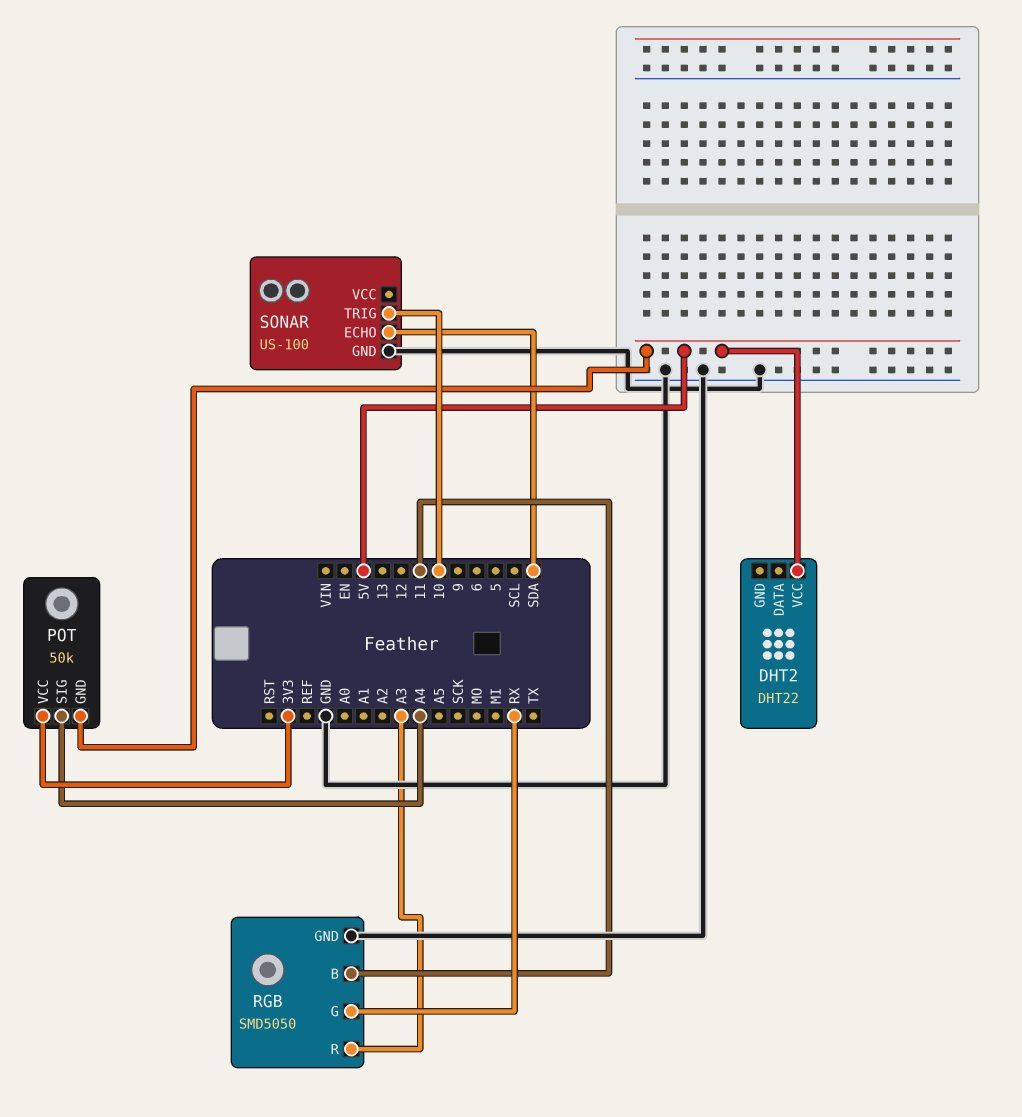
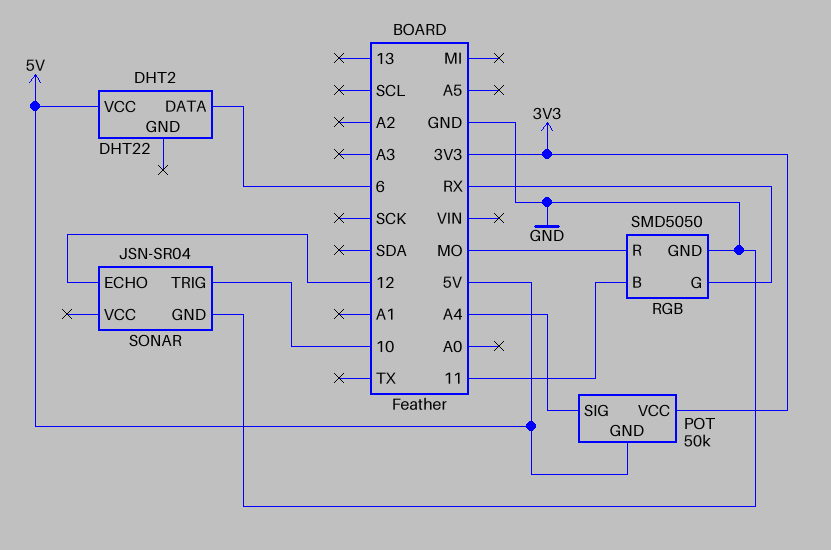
DHT2 pin DATA: none -> 6
RGB pin R: A3 -> MO
SONAR: US-100 -> JSN-SR04
SONAR pin ECHO: SDA -> 12

